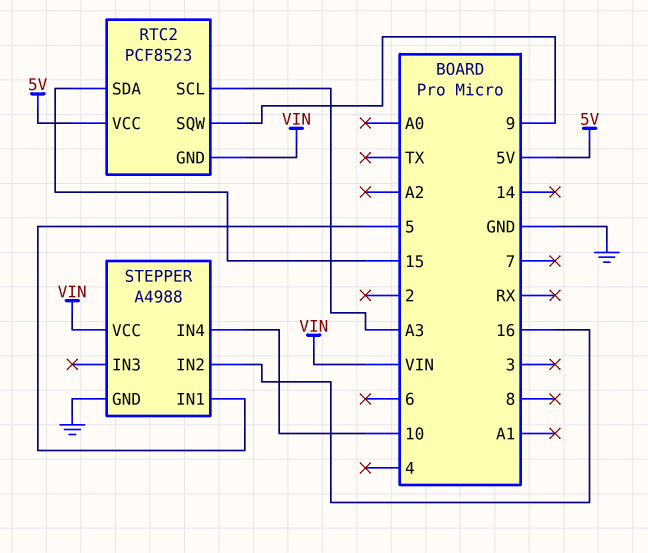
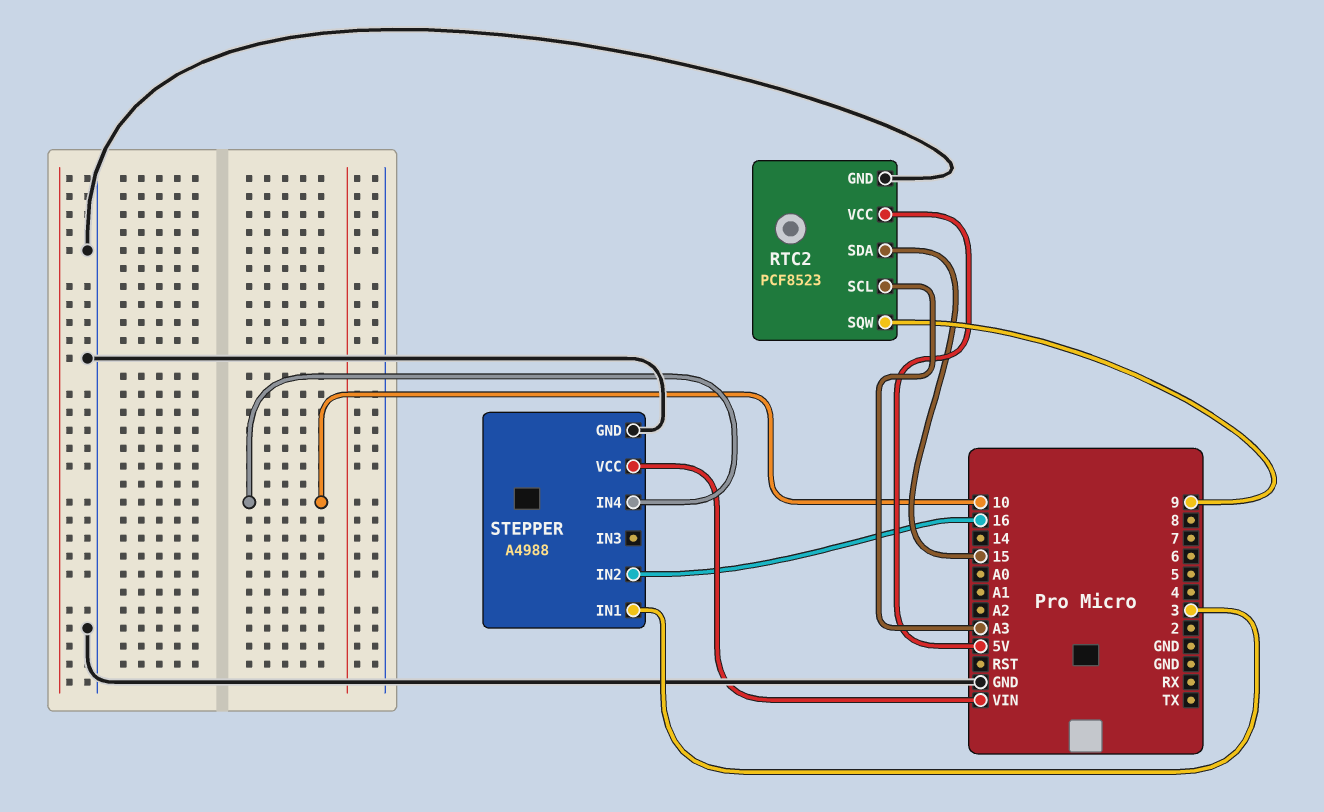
RTC2 pin GND: VIN -> GND
STEPPER pin IN1: 5 -> 3

